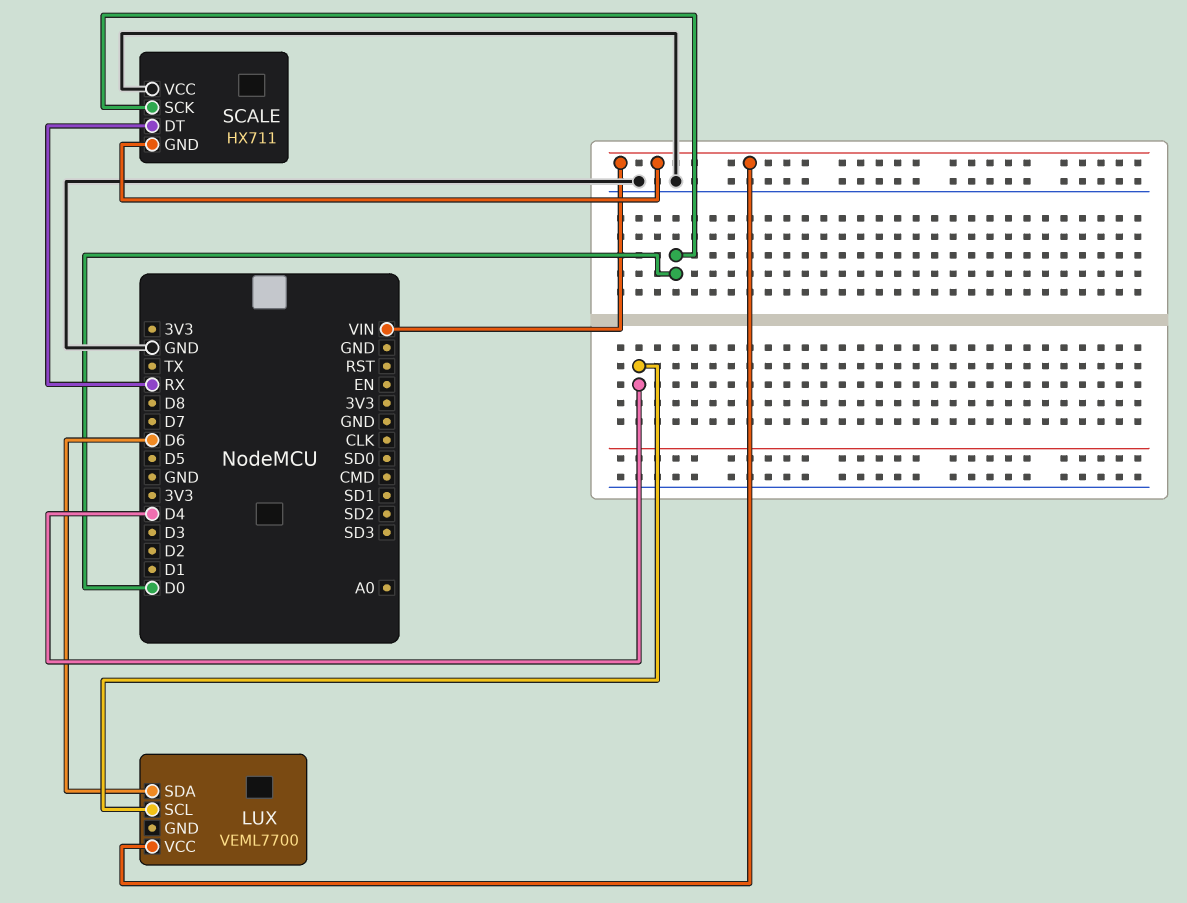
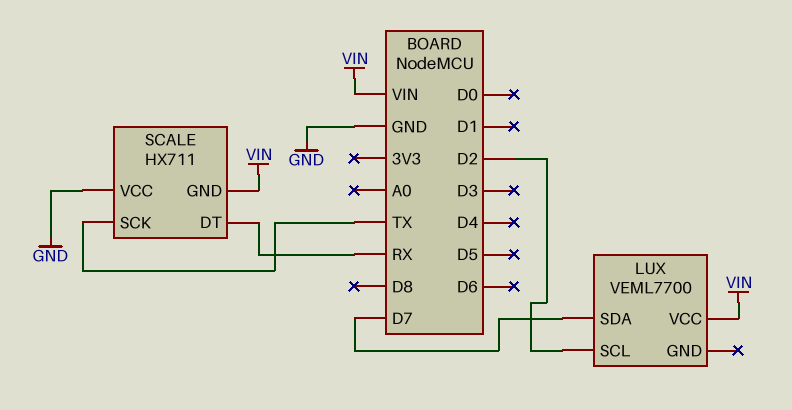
LUX pin SCL: D4 -> D2
LUX pin SDA: D6 -> D7
SCALE pin SCK: D0 -> TX

